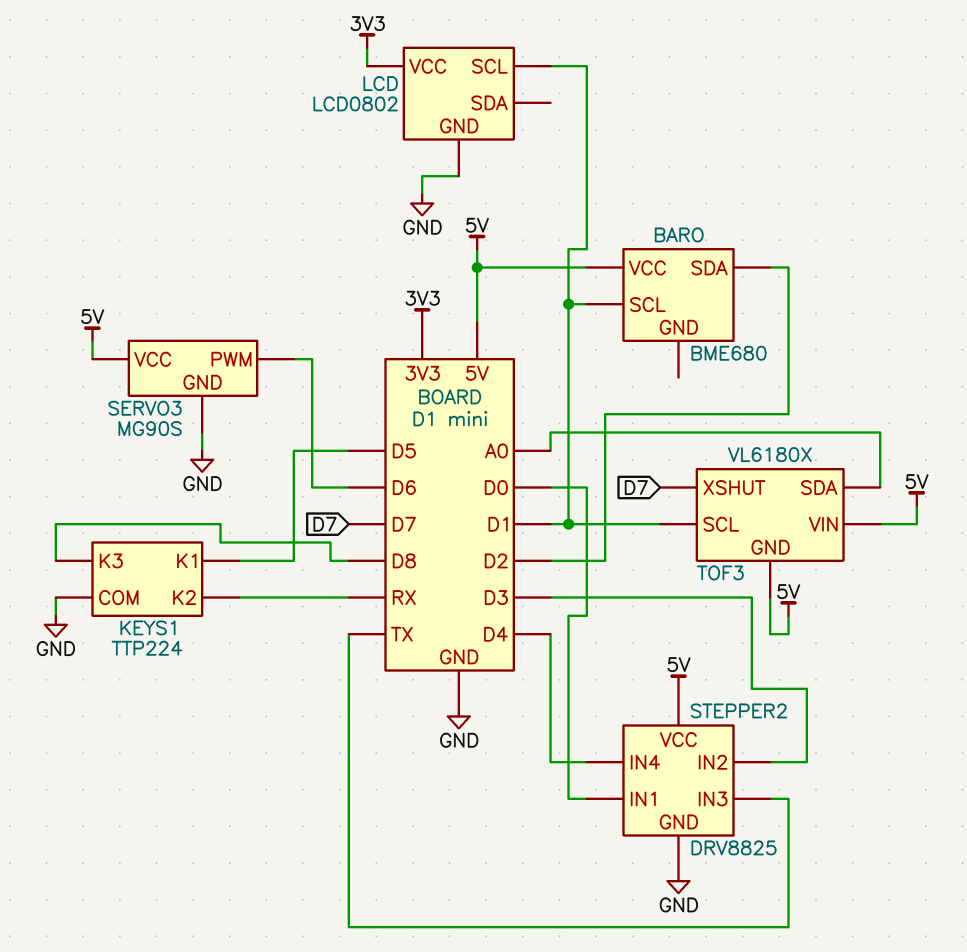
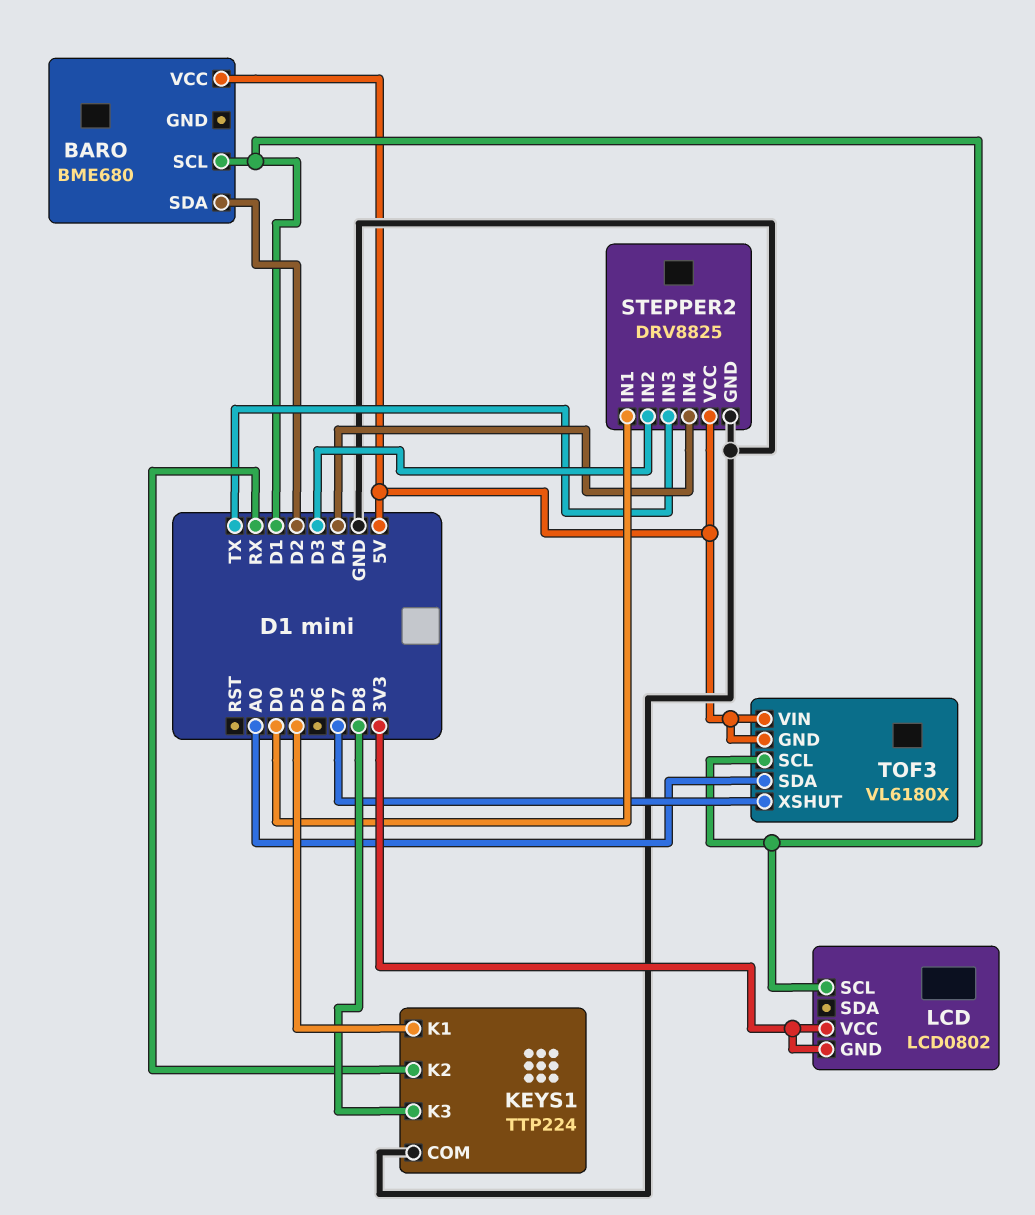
LCD pin GND: GND -> 3V3
SERVO3: MG90S -> none
SERVO3 pin GND: GND -> none
SERVO3 pin PWM: D6 -> none
SERVO3 pin VCC: 5V -> none

